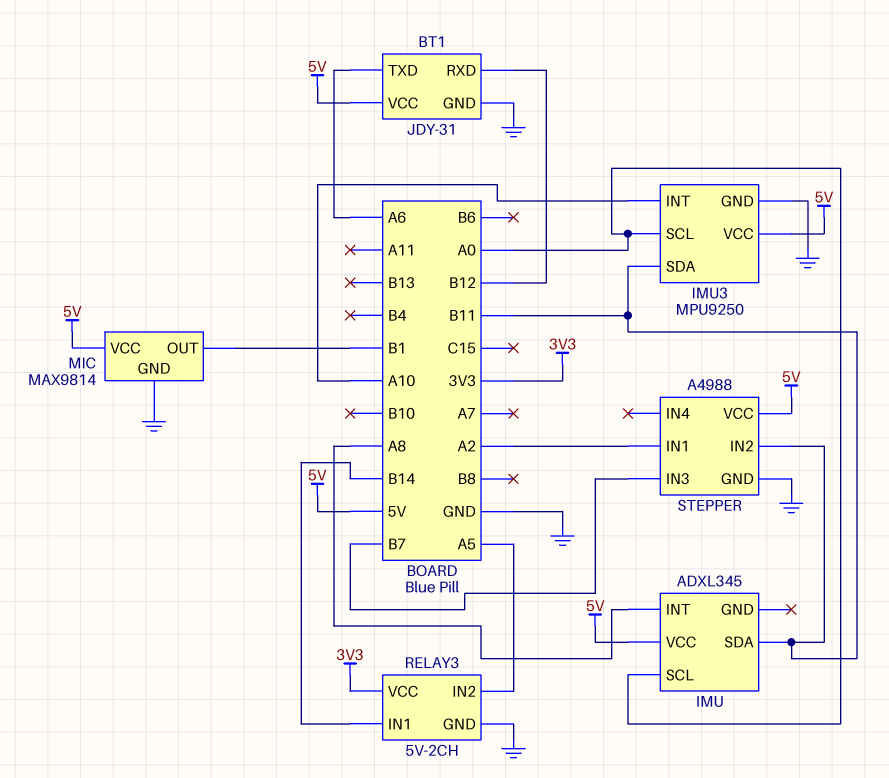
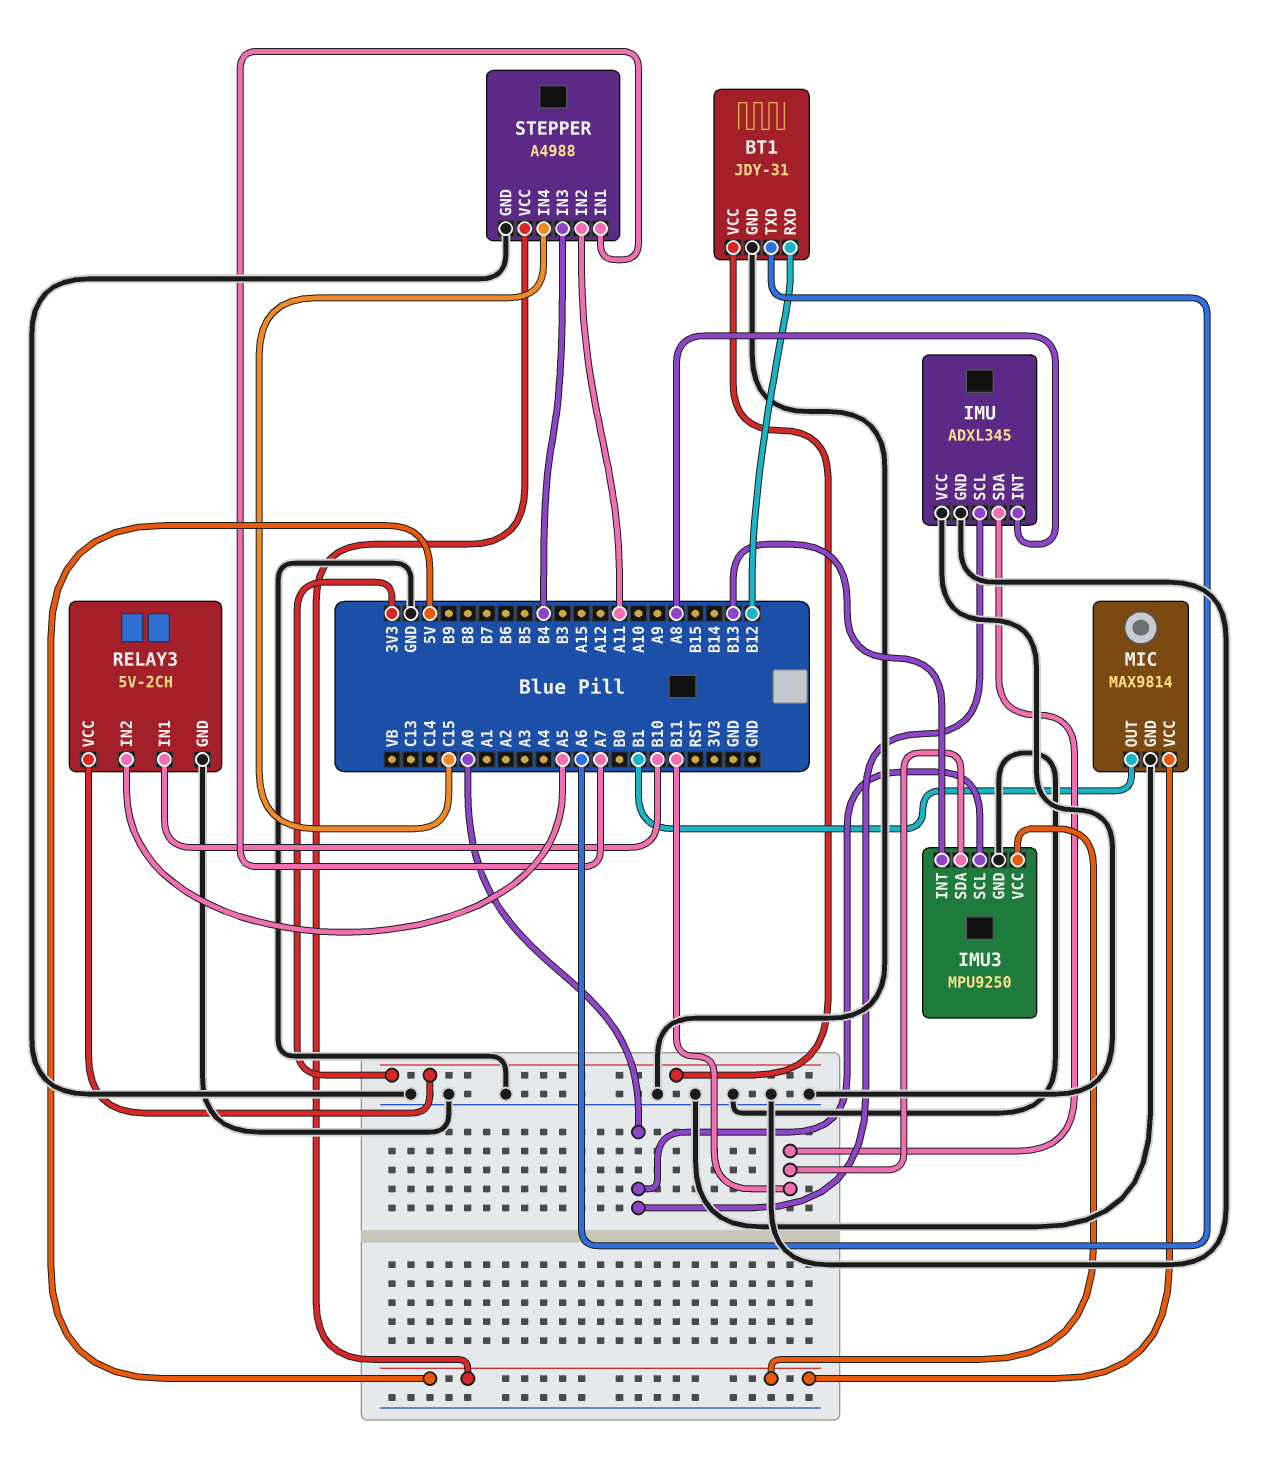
BT1 pin VCC: 5V -> 3V3
IMU pin GND: none -> GND
IMU pin VCC: 5V -> GND
IMU3 pin INT: A10 -> B13
RELAY3 pin IN1: B14 -> B10
STEPPER pin IN1: A2 -> A7
STEPPER pin IN2: B11 -> A11
STEPPER pin IN3: B7 -> B4
STEPPER pin IN4: none -> C15

